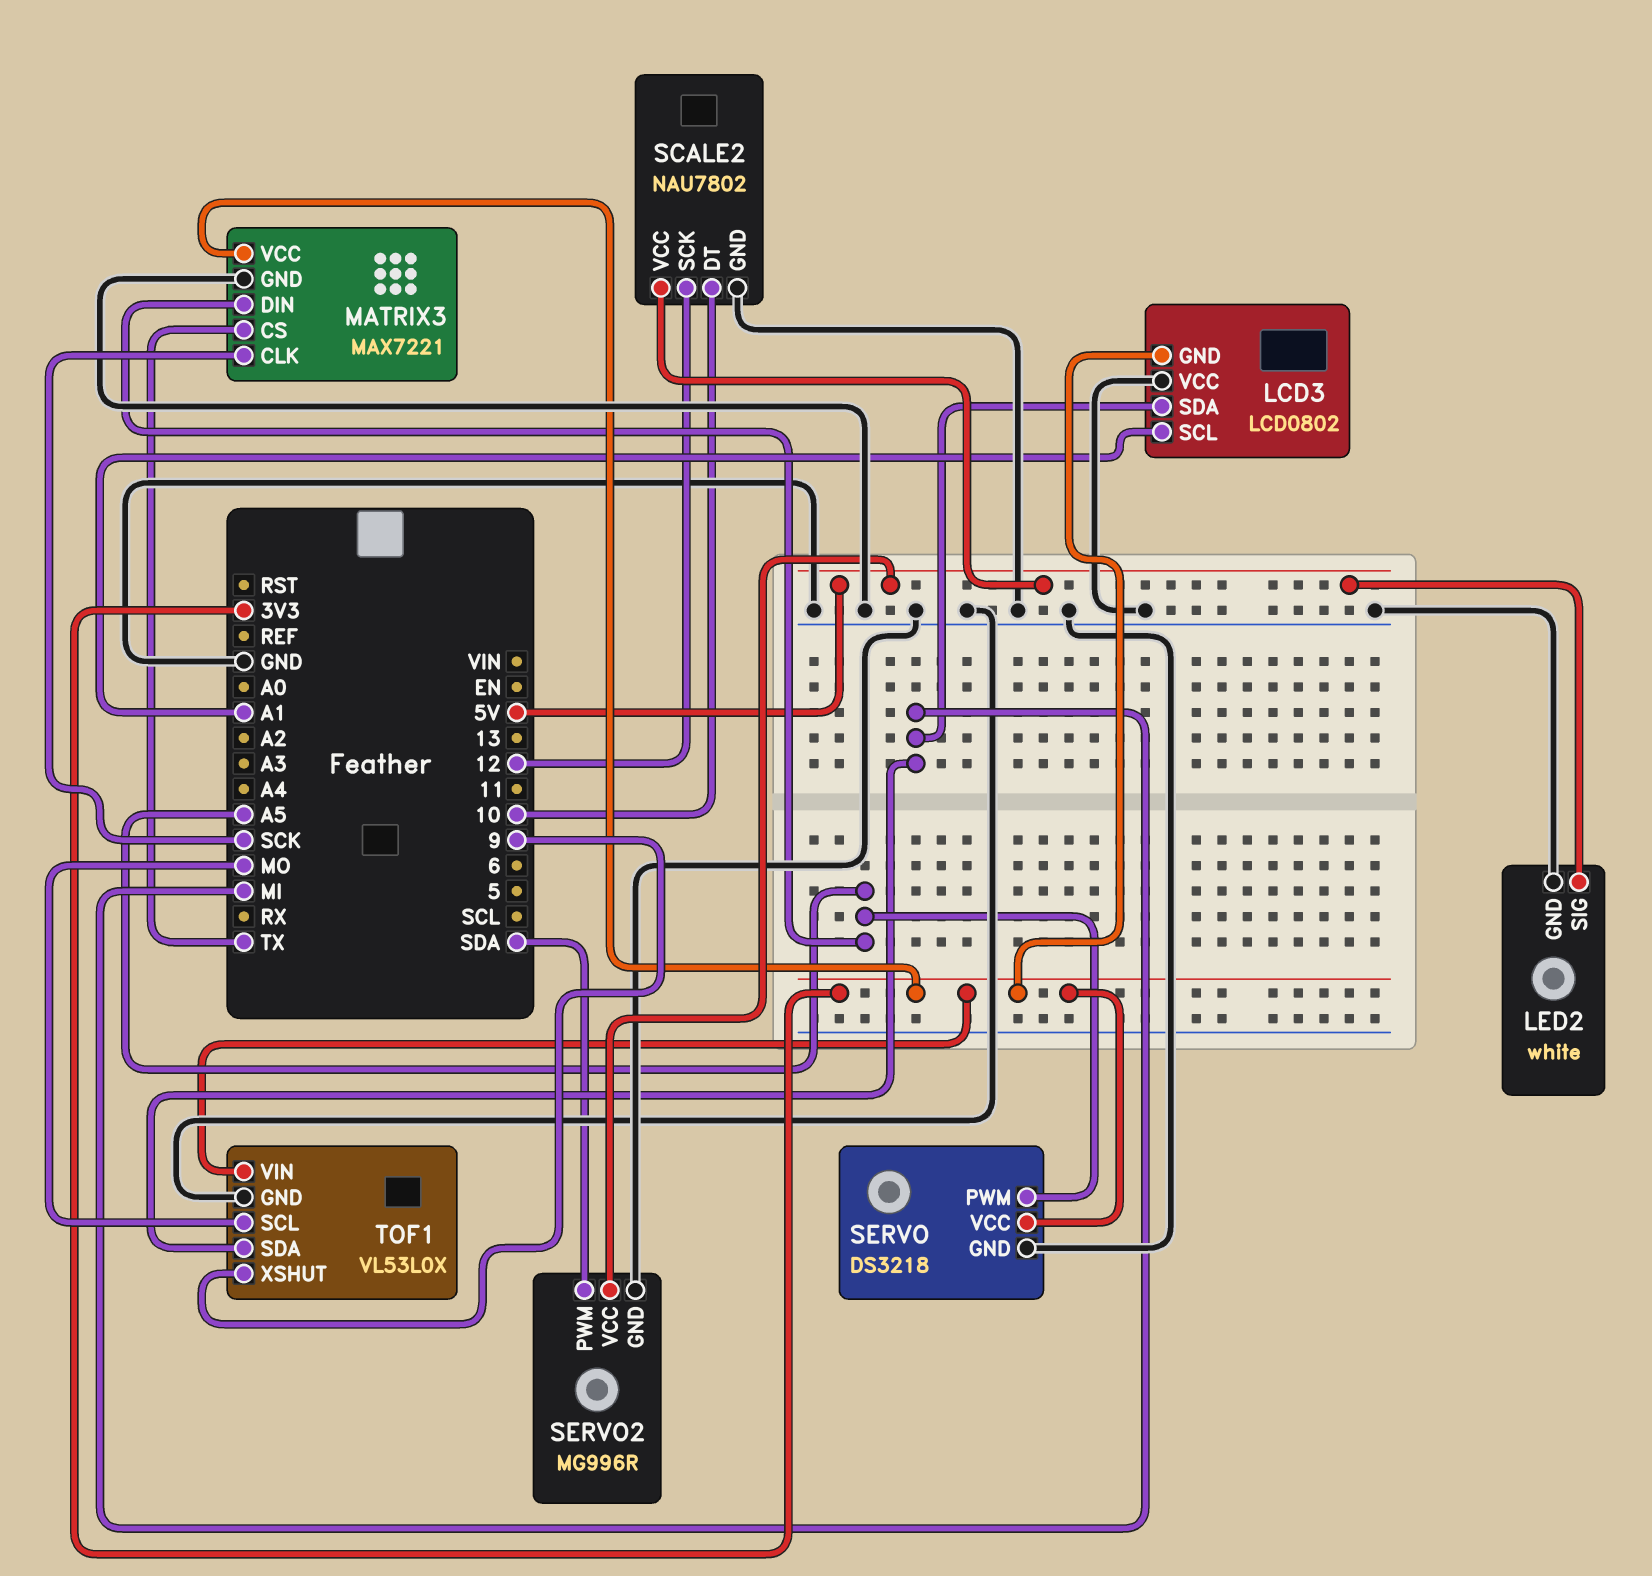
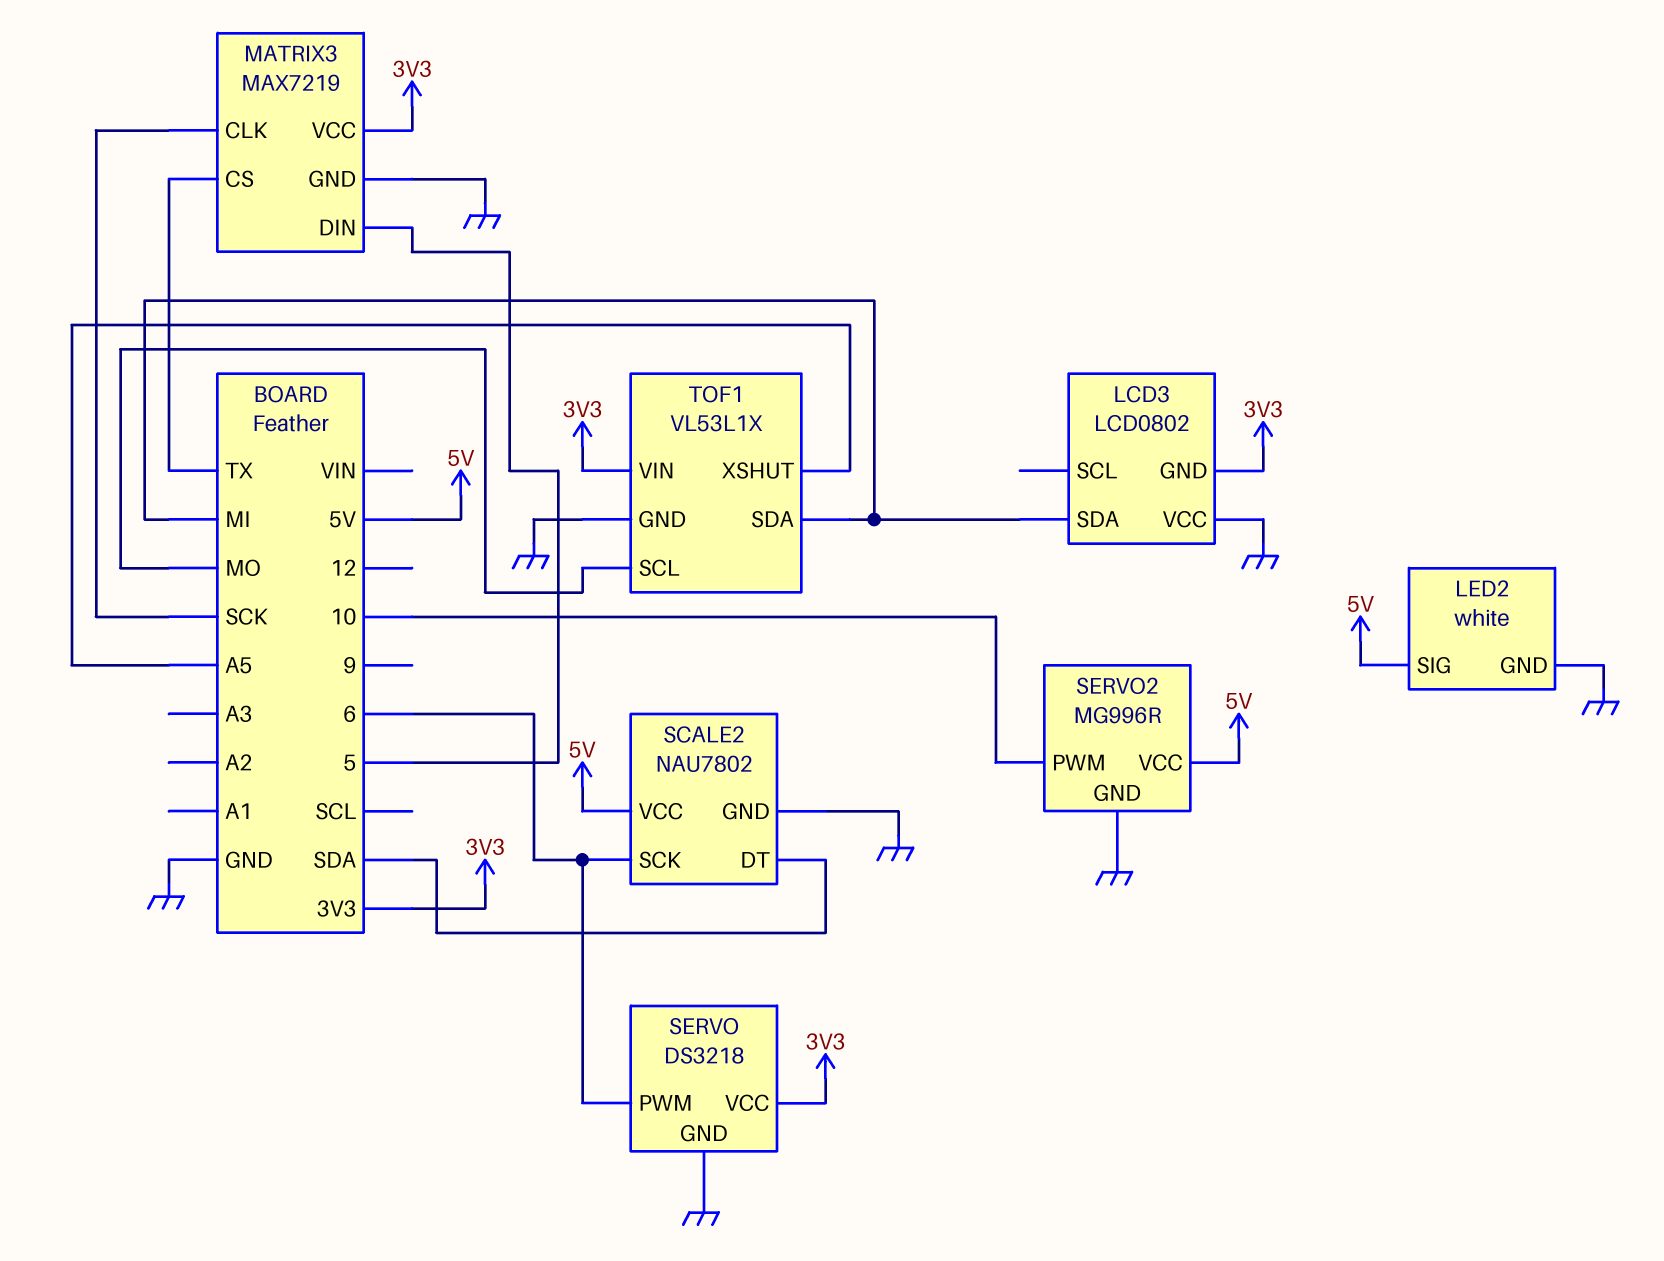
LCD3 pin SCL: A1 -> none
MATRIX3: MAX7221 -> MAX7219
MATRIX3 pin DIN: A5 -> 5
SCALE2 pin DT: 10 -> SDA
SCALE2 pin SCK: 12 -> 6
SERVO pin PWM: A5 -> 6
SERVO2 pin PWM: SDA -> 10
TOF1: VL53L0X -> VL53L1X
TOF1 pin XSHUT: 9 -> A5

